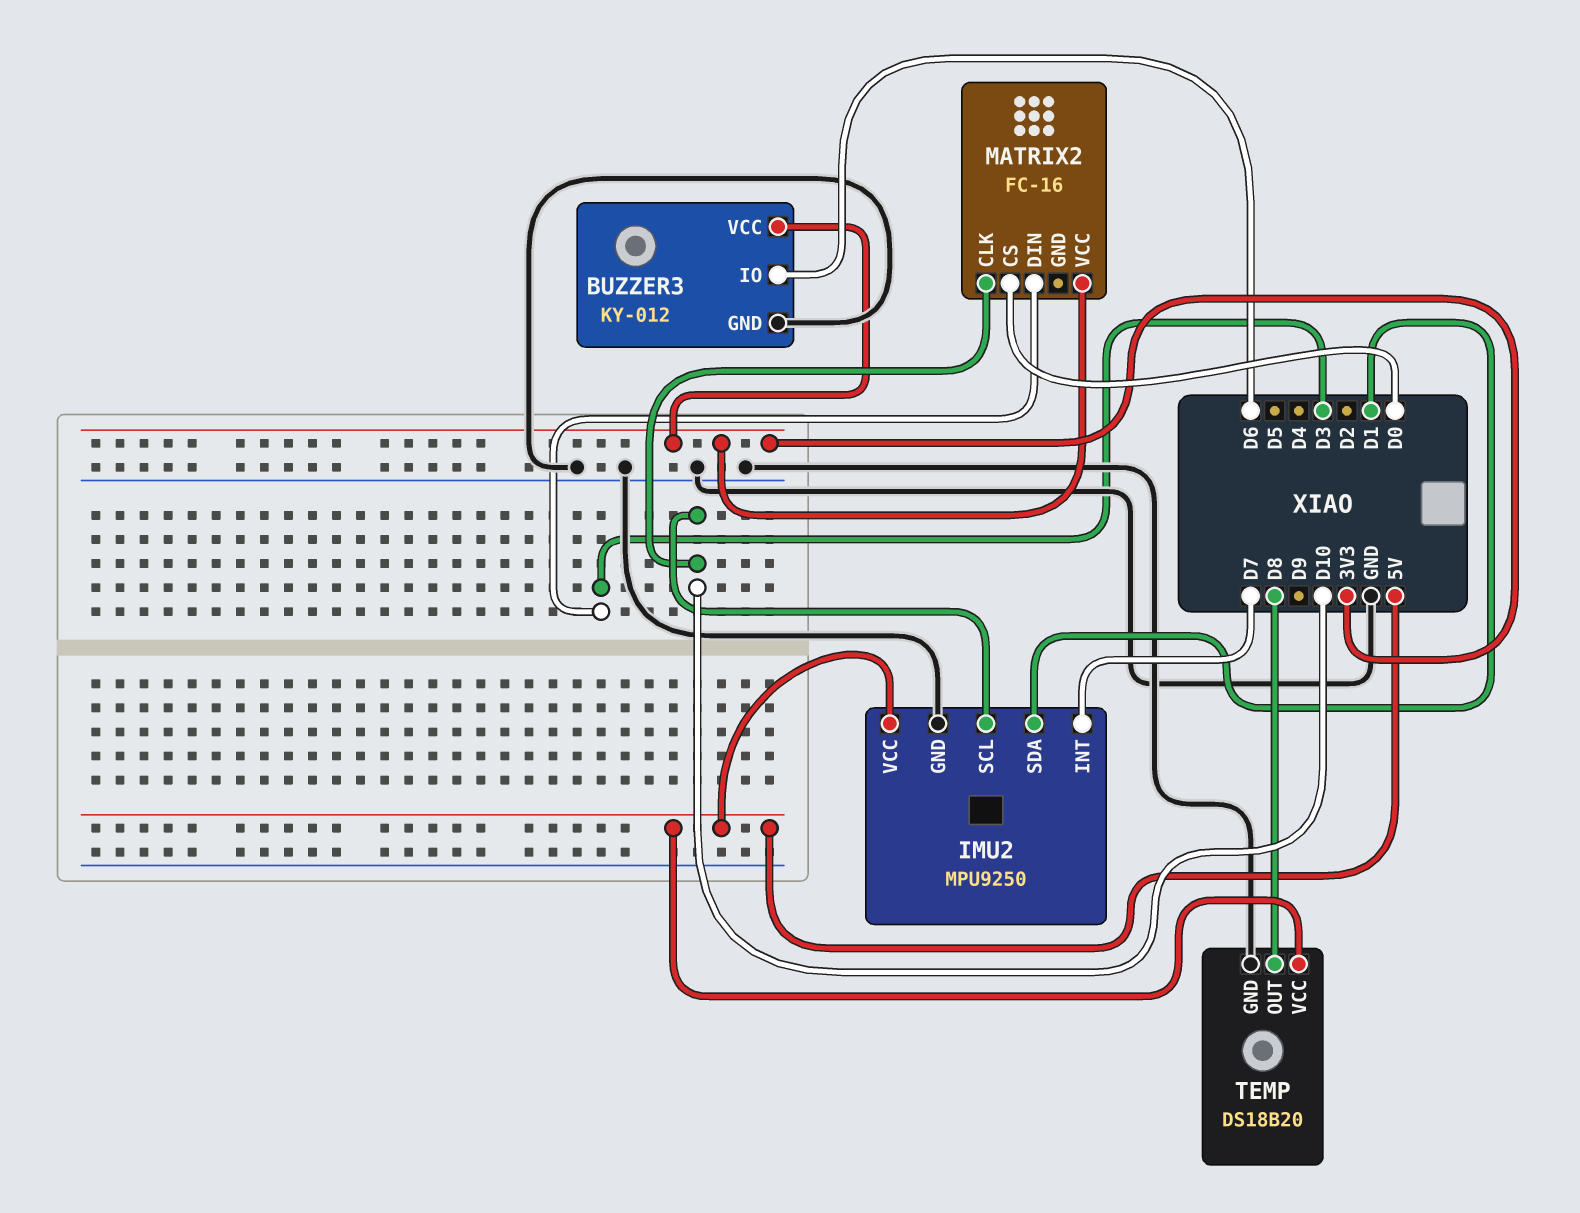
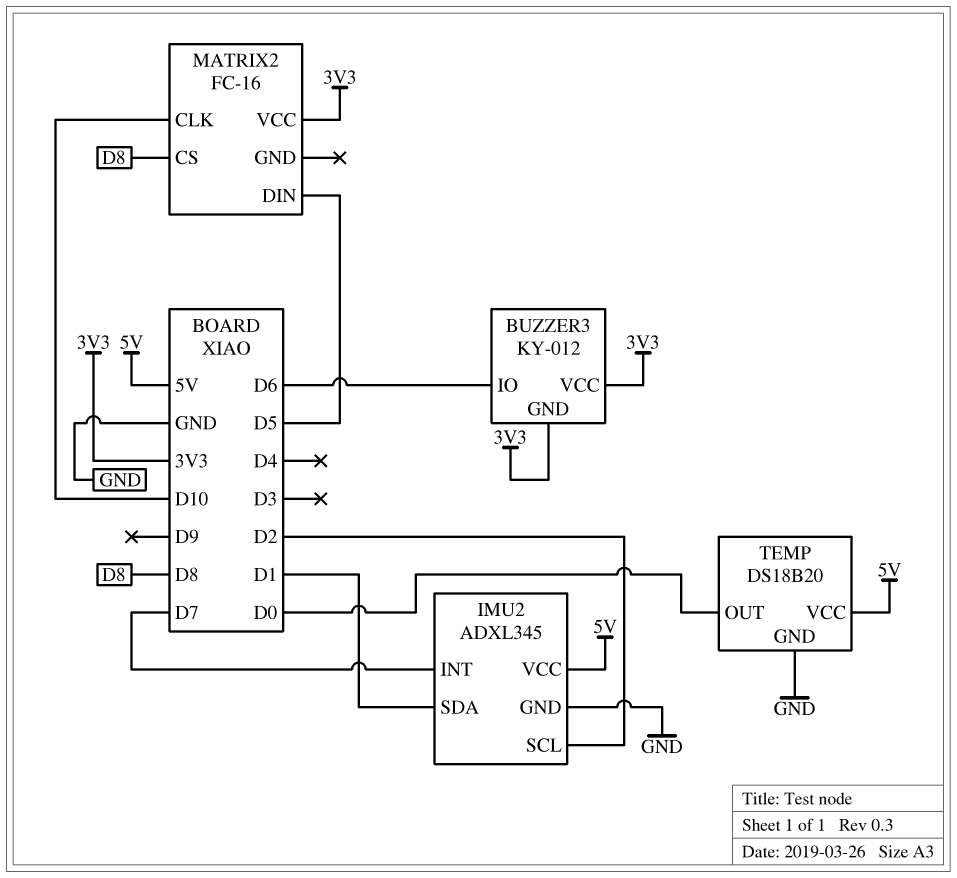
BUZZER3 pin GND: GND -> 3V3
IMU2: MPU9250 -> ADXL345
IMU2 pin SCL: D10 -> D2
MATRIX2 pin CS: D0 -> D8
MATRIX2 pin DIN: D3 -> D5
TEMP pin OUT: D8 -> D0

